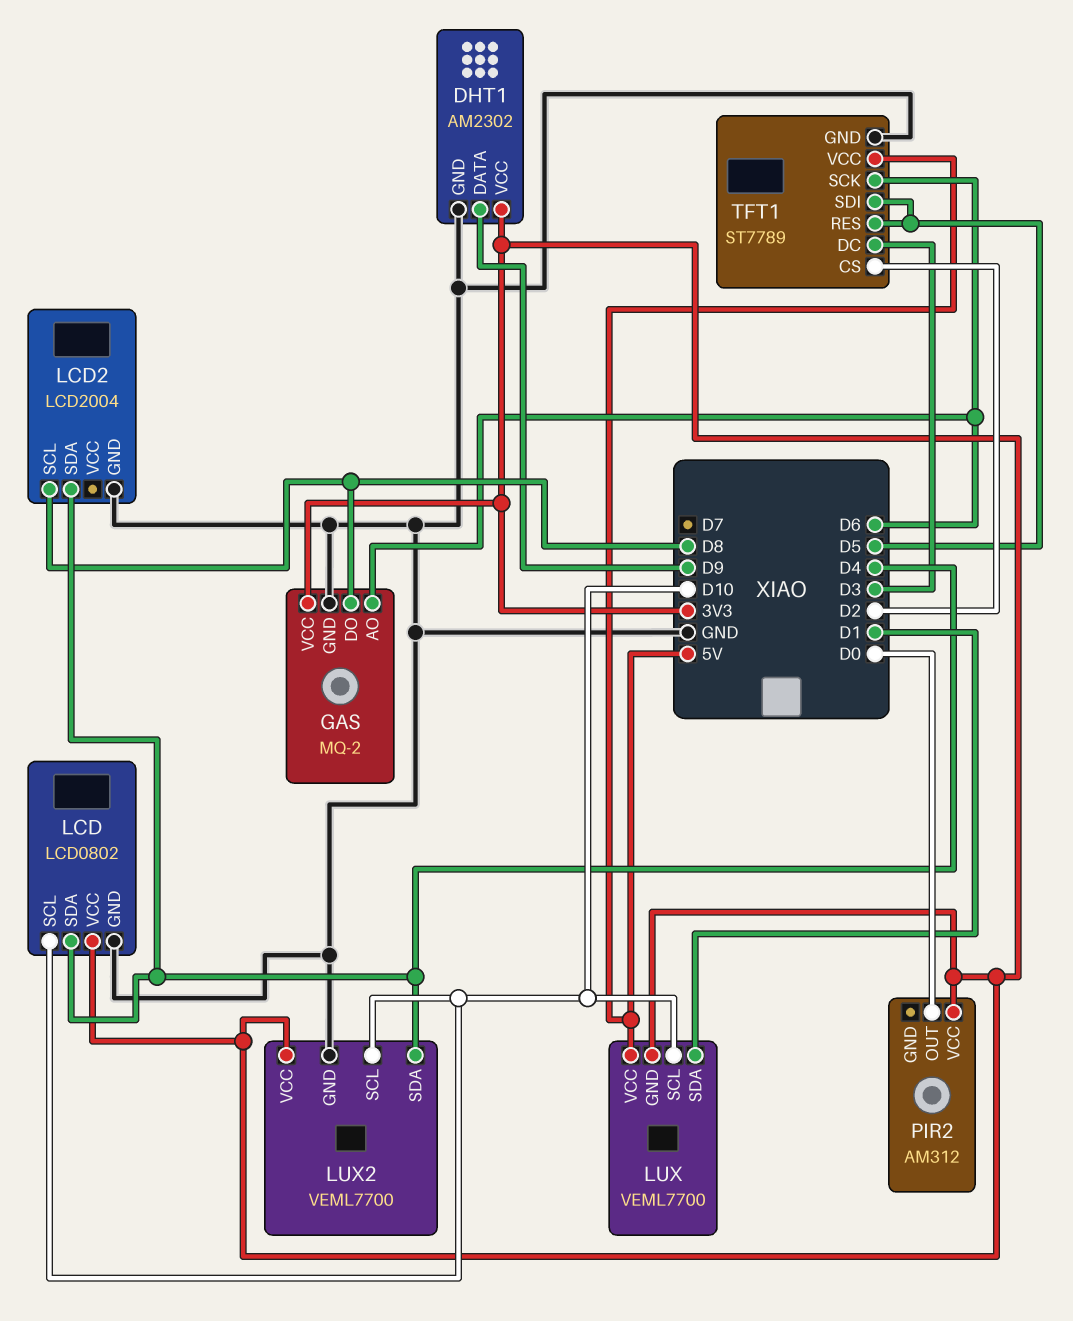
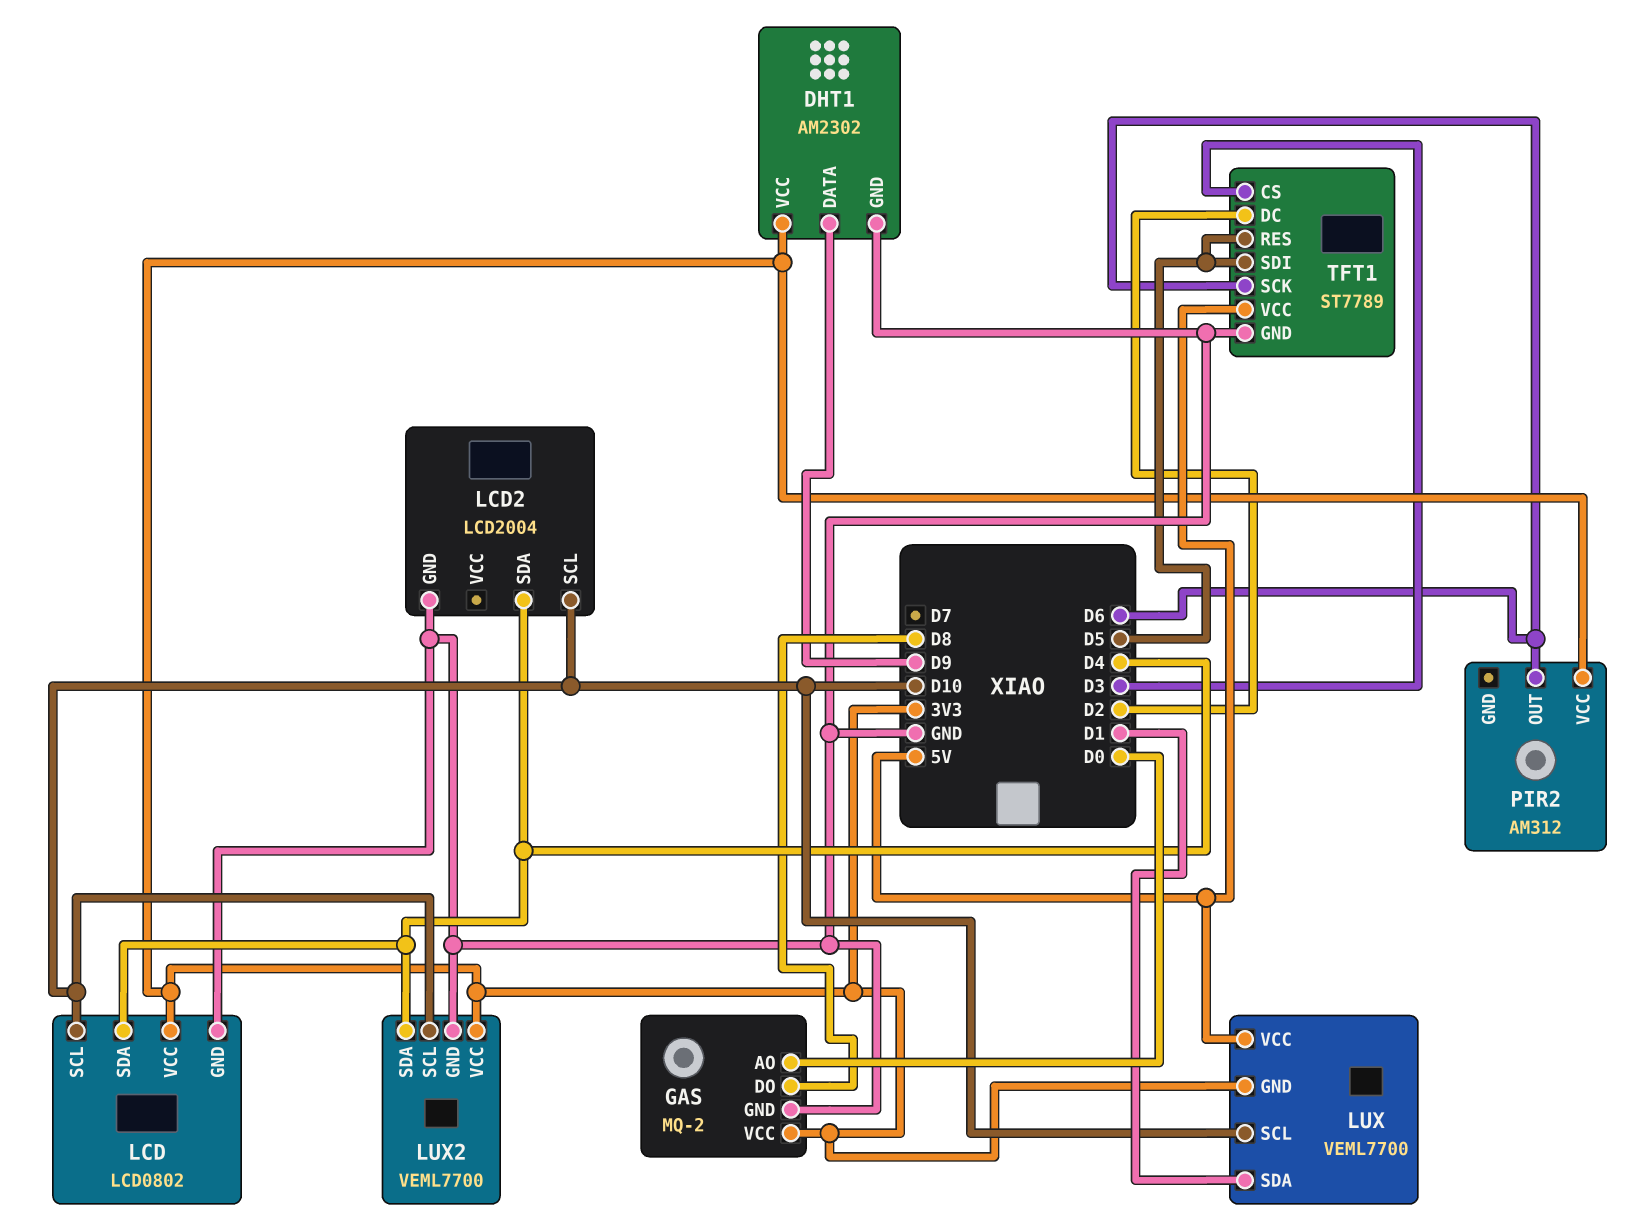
GAS pin AO: D6 -> D0
LCD2 pin SCL: D8 -> D10
PIR2 pin OUT: D0 -> D6
TFT1 pin CS: D2 -> D3
TFT1 pin DC: D3 -> D2

